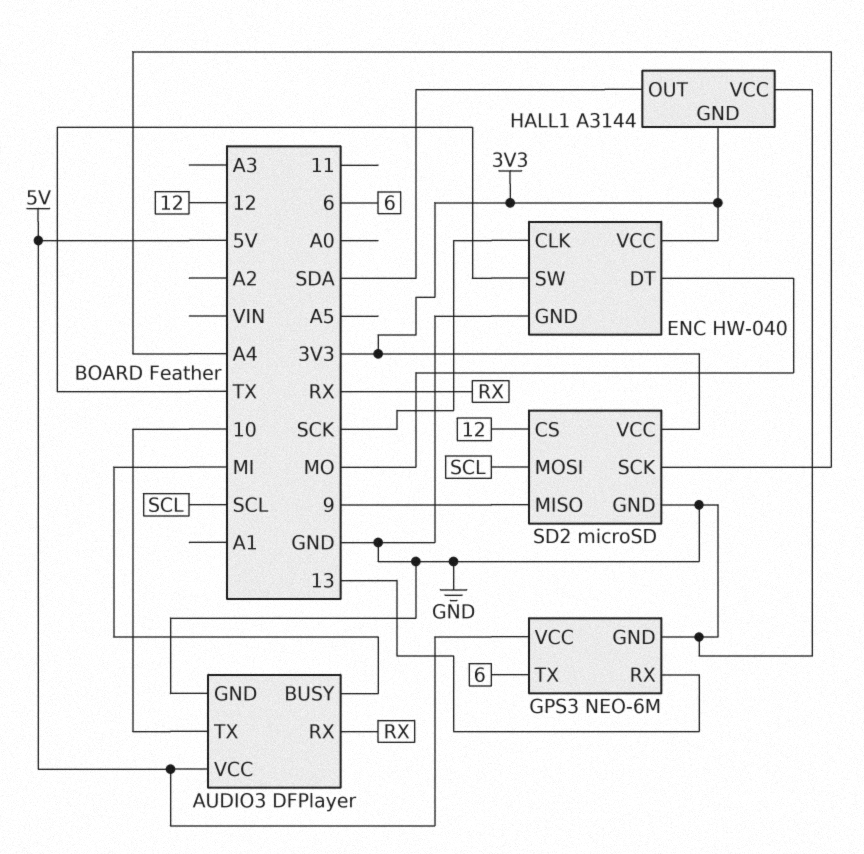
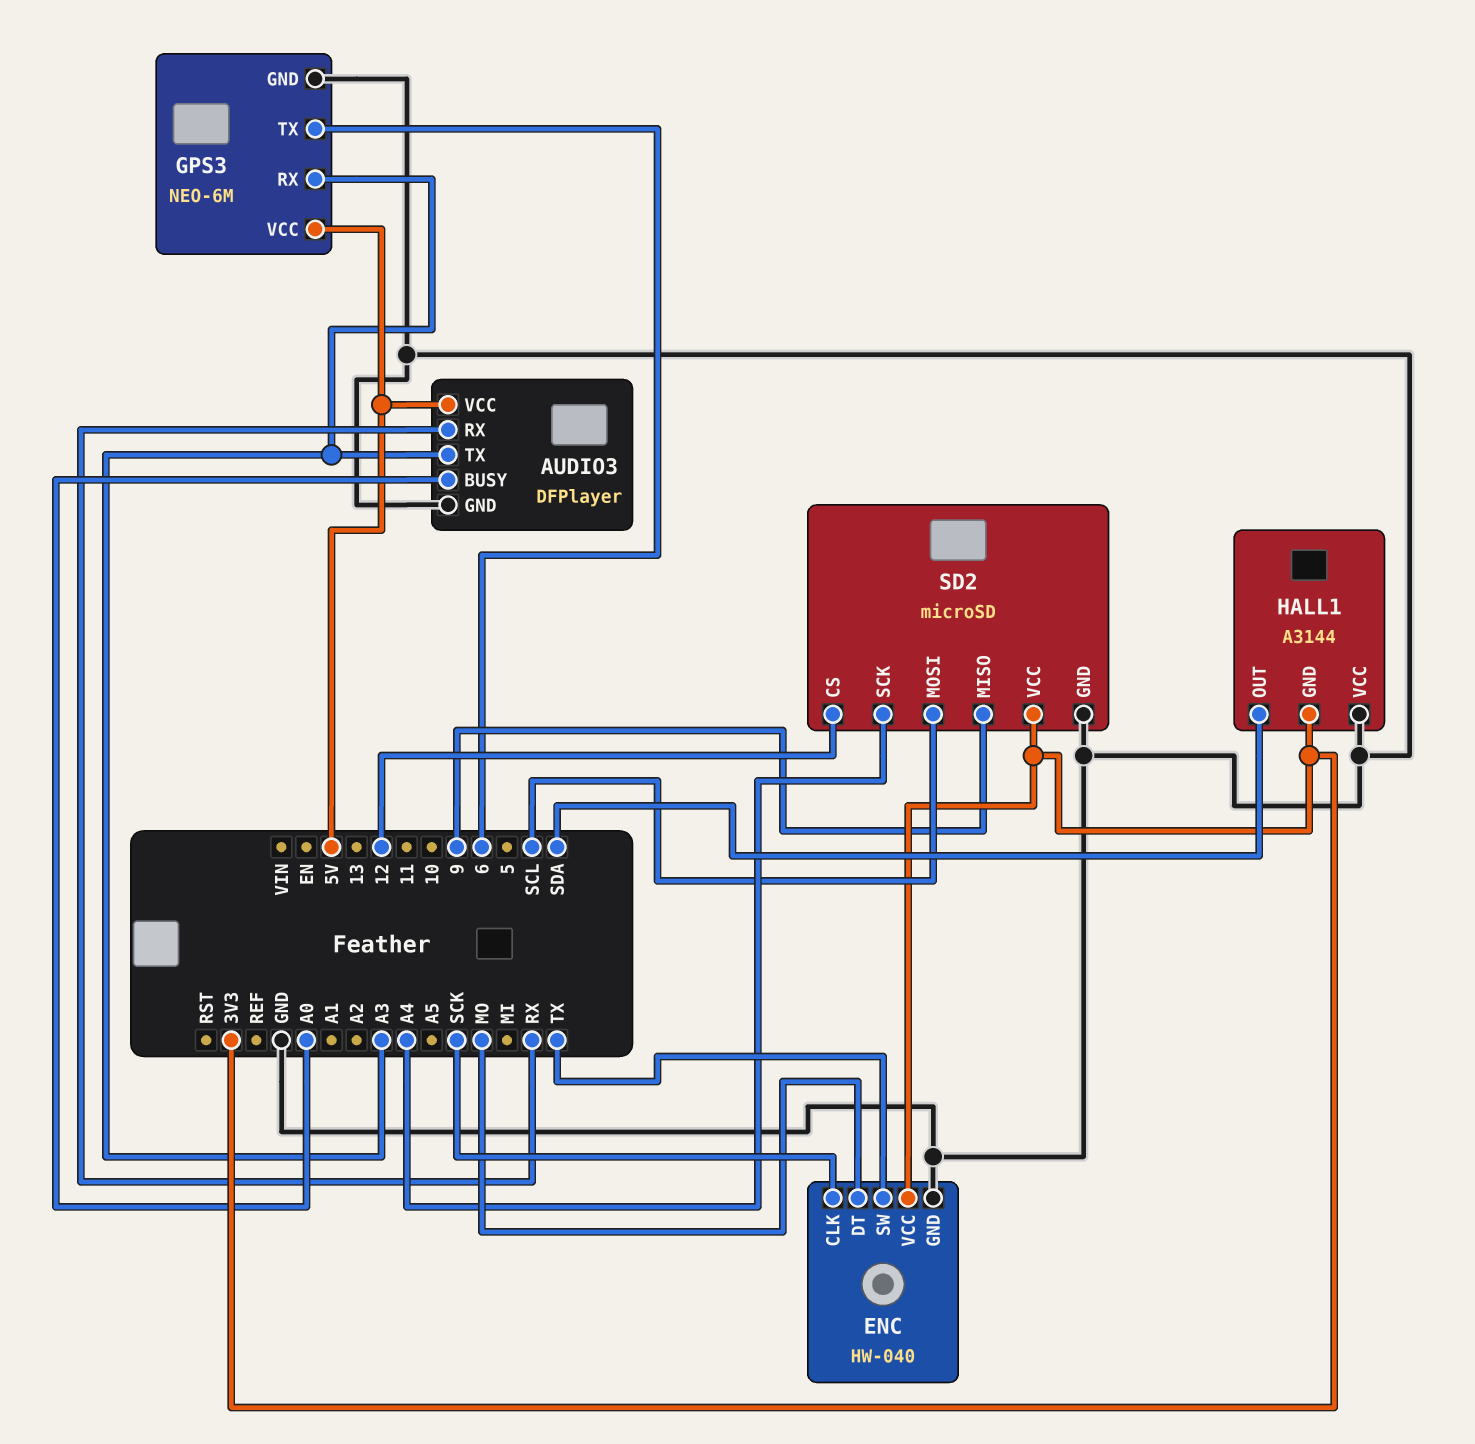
AUDIO3 pin BUSY: MI -> A0
AUDIO3 pin TX: 10 -> A3
GPS3 pin RX: 13 -> A3

